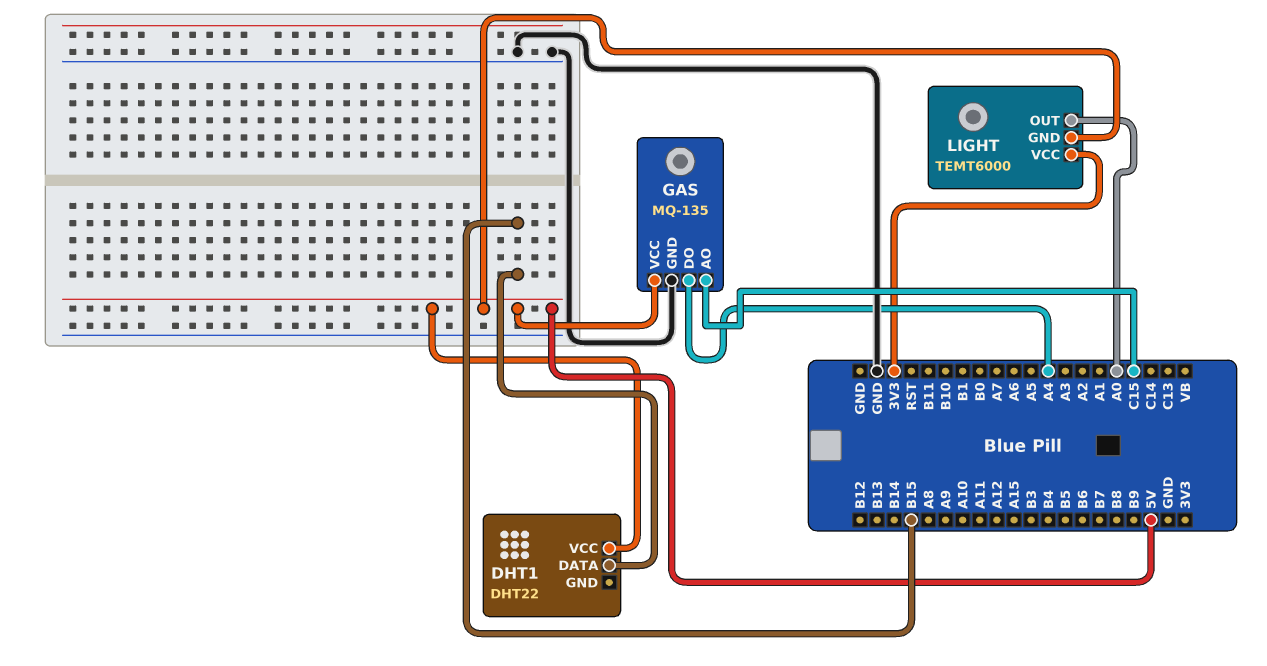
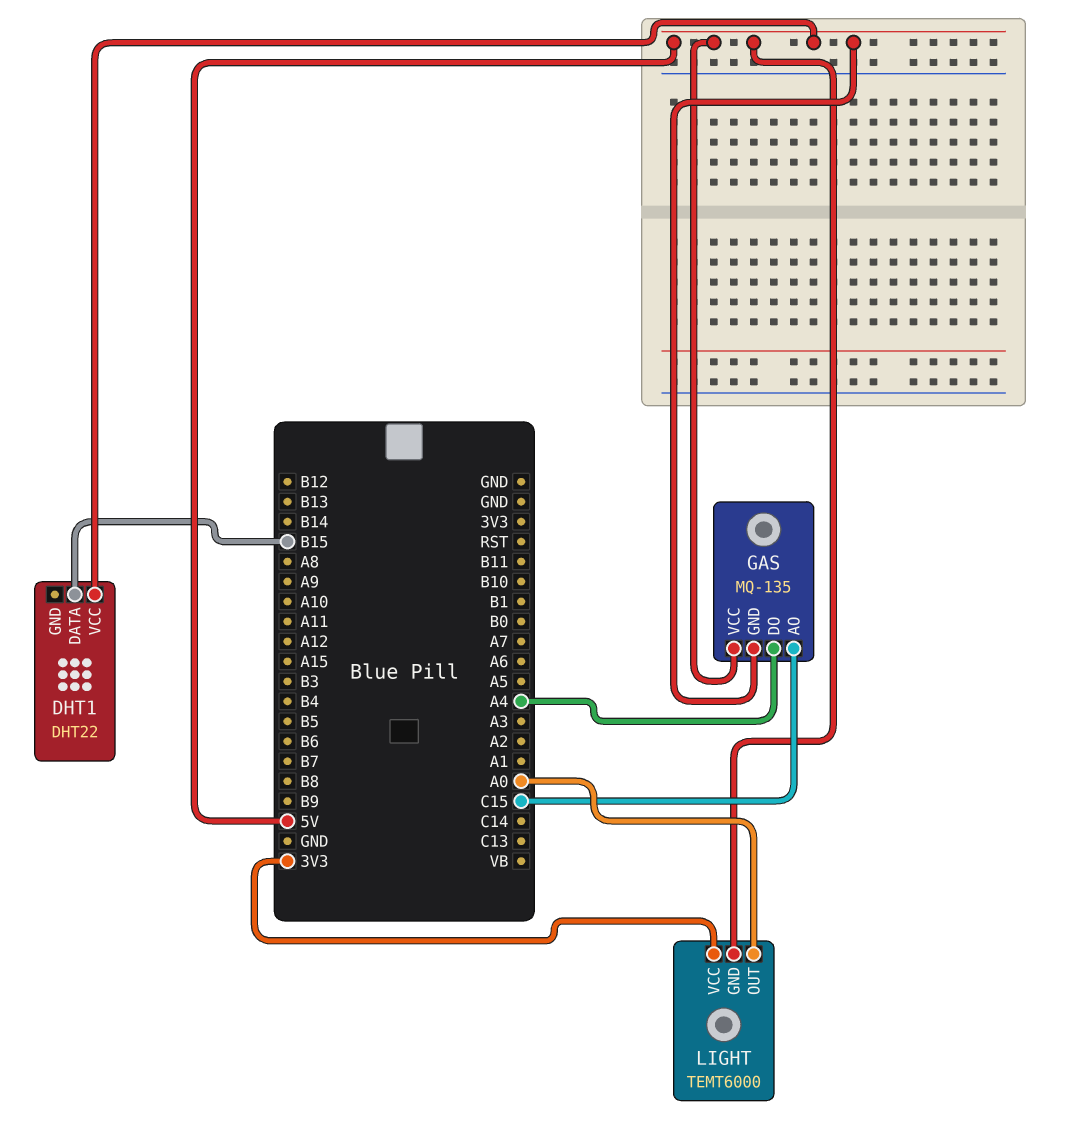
GAS pin GND: GND -> 5V

